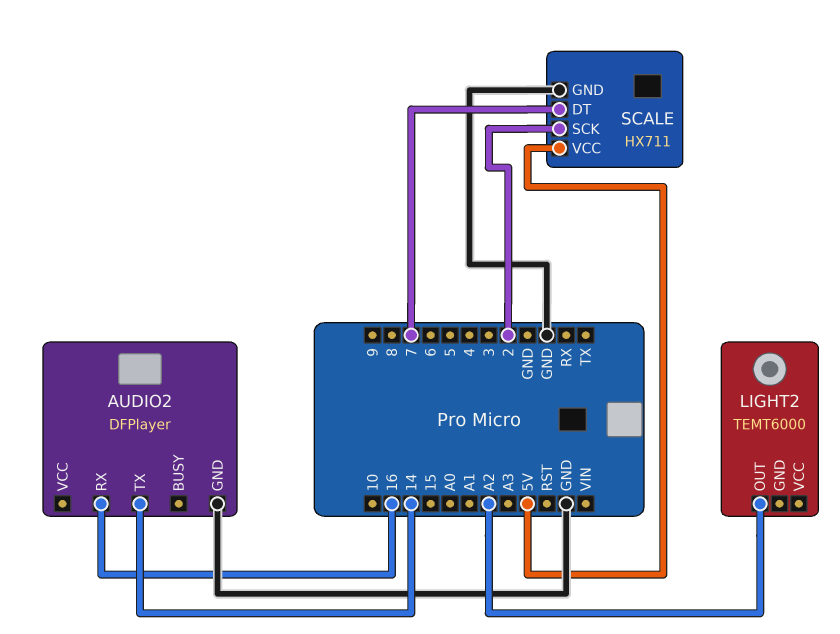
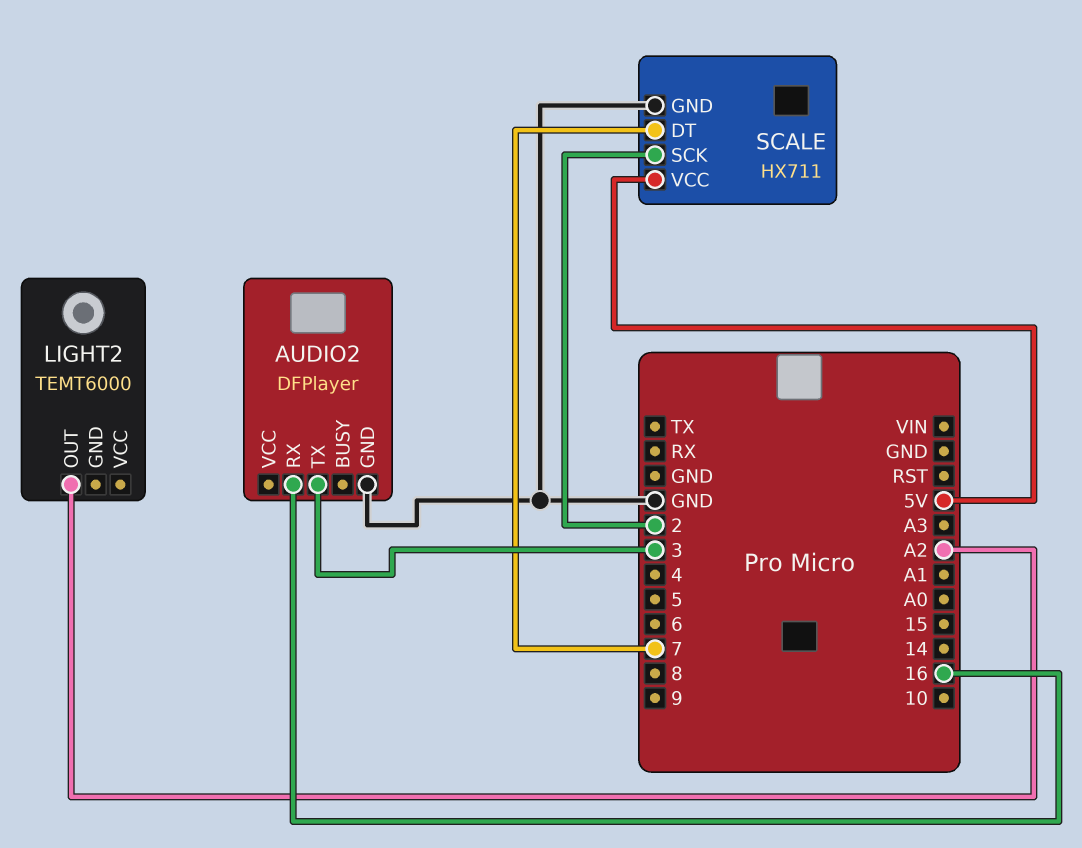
AUDIO2 pin TX: 14 -> 3

